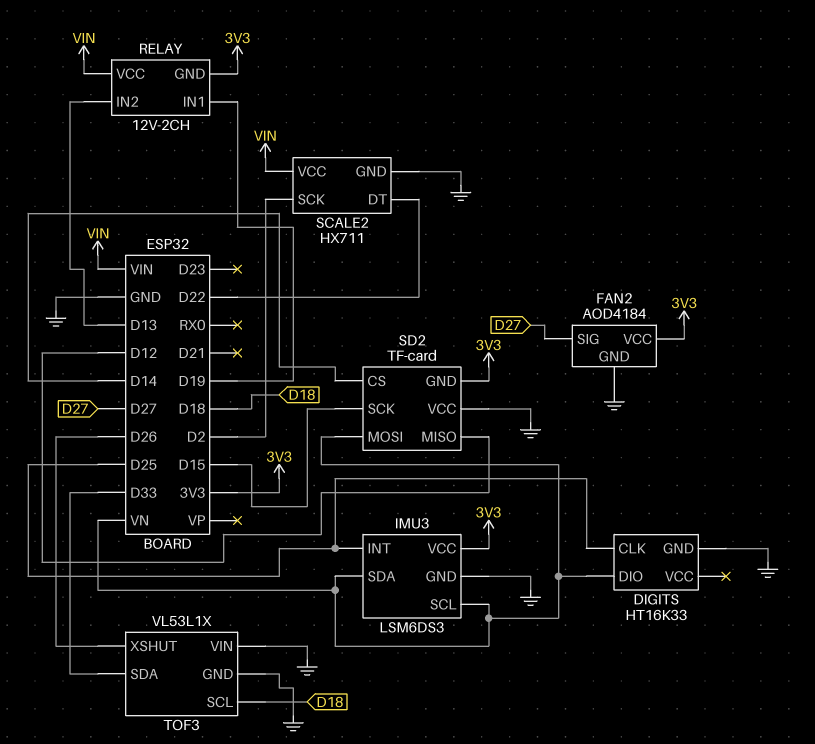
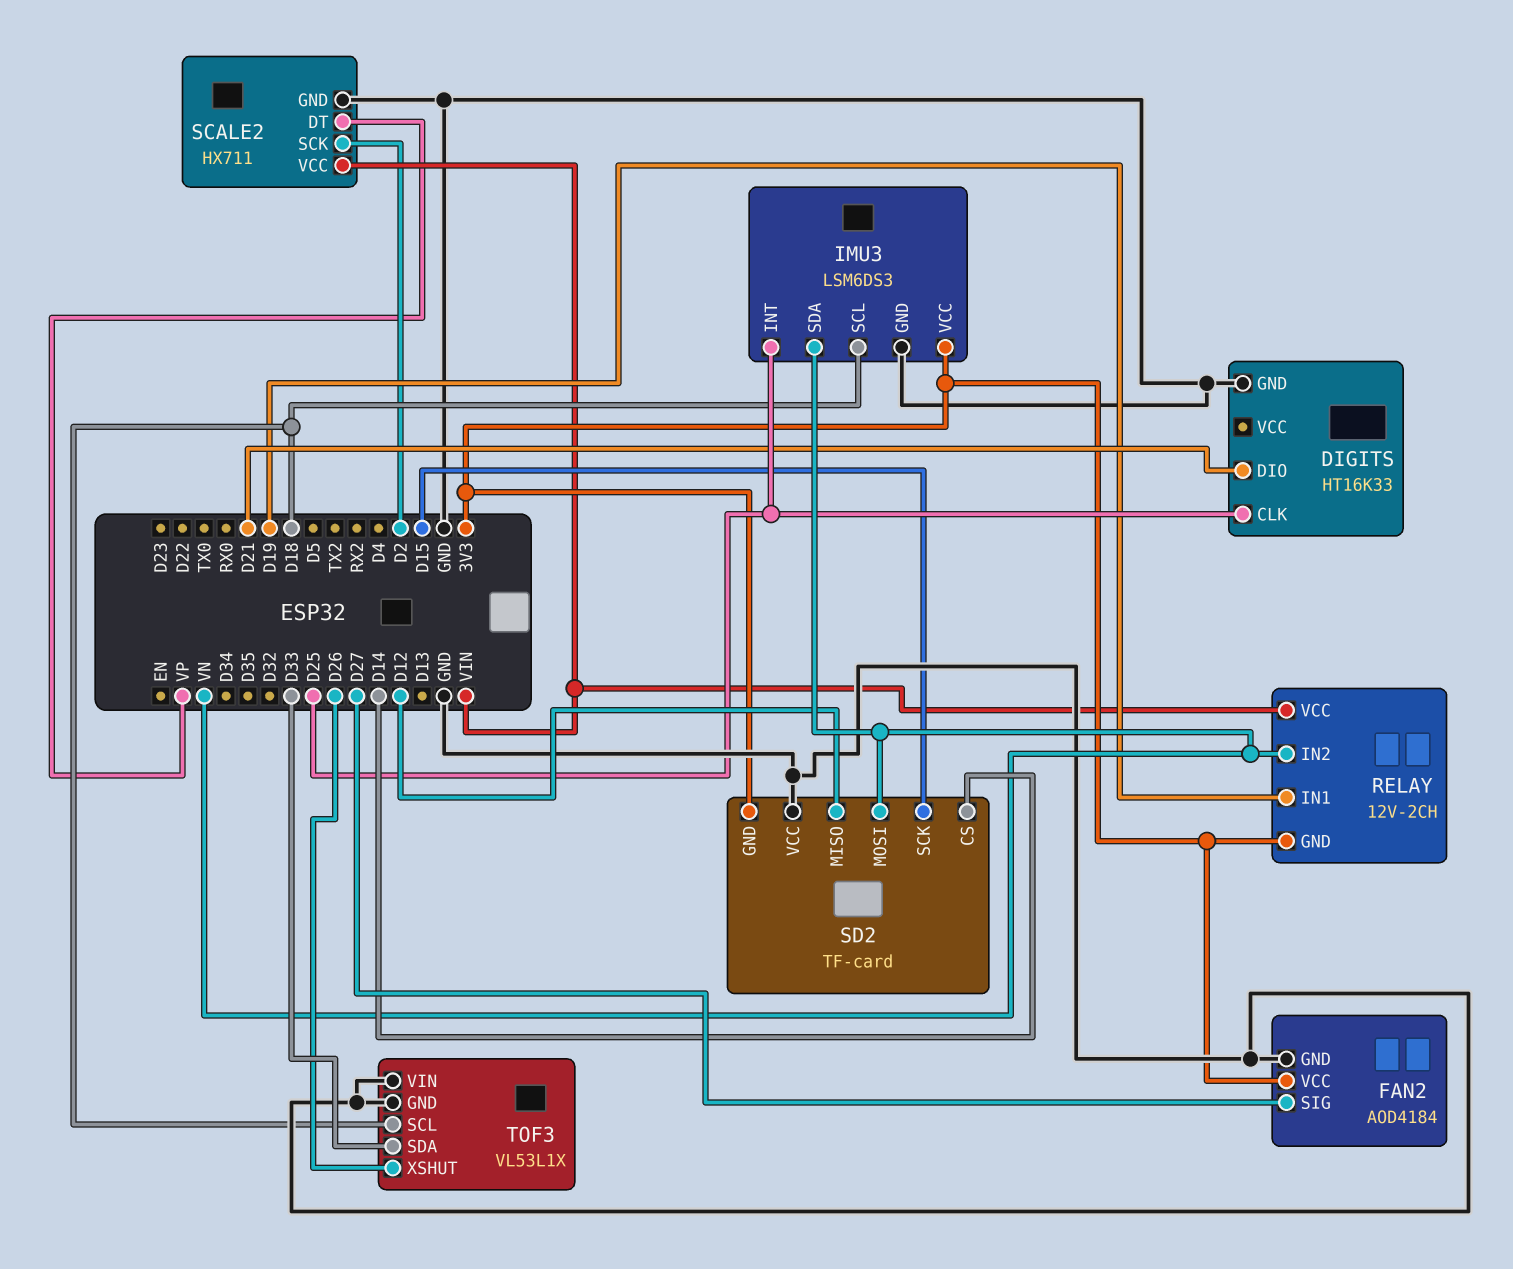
DIGITS pin DIO: VN -> D21
IMU3 pin SCL: VN -> D18
RELAY pin IN2: D13 -> VN
SCALE2 pin DT: D22 -> VP

